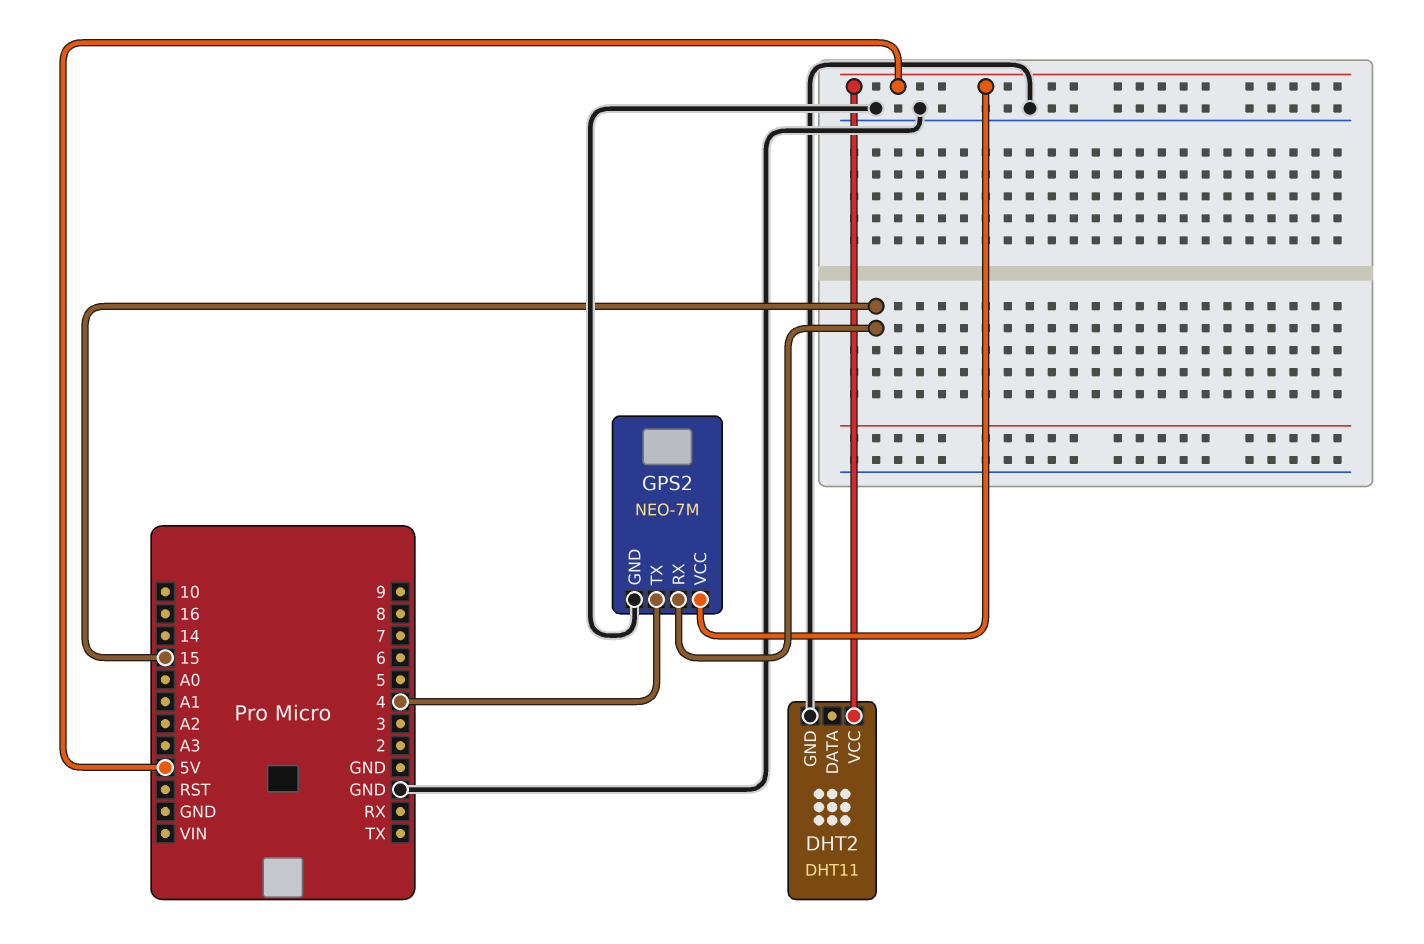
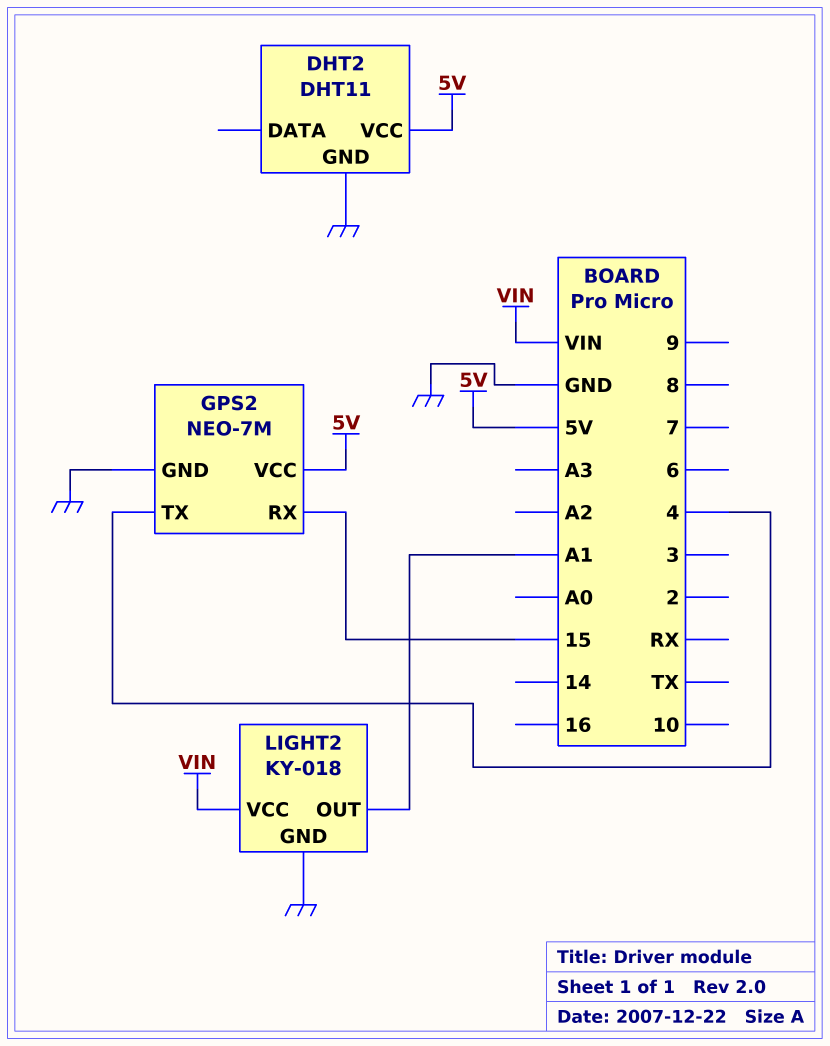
LIGHT2: none -> KY-018
LIGHT2 pin GND: none -> GND
LIGHT2 pin OUT: none -> A1
LIGHT2 pin VCC: none -> VIN

